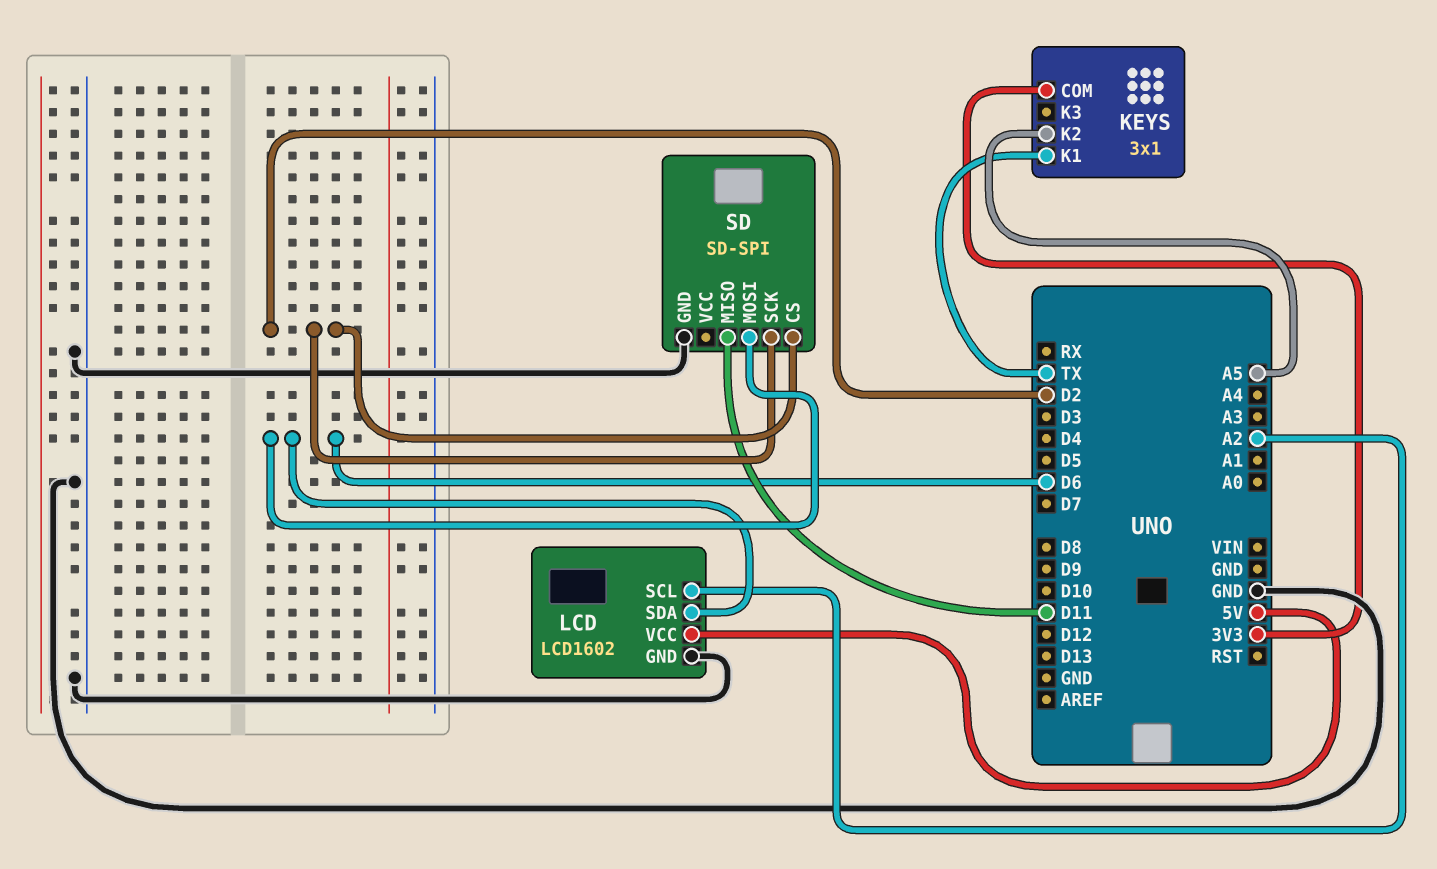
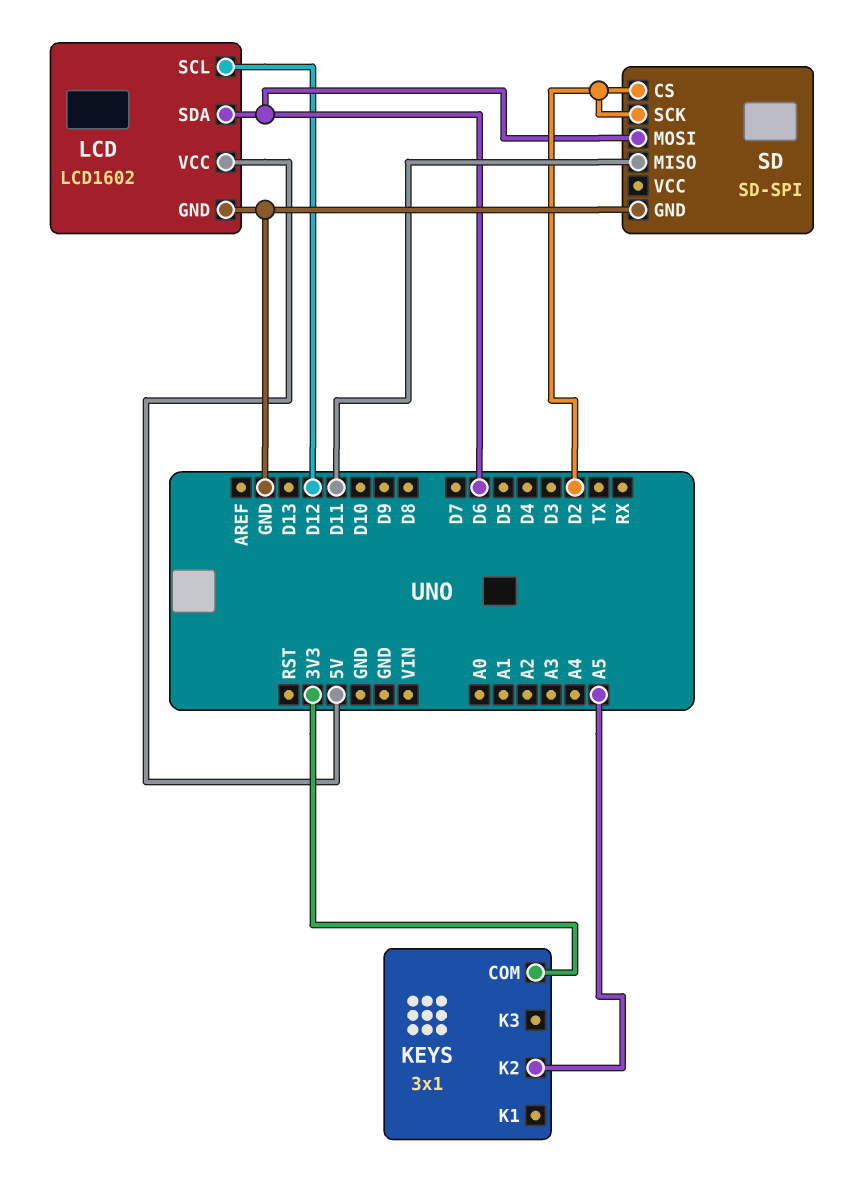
KEYS pin K1: TX -> none
LCD pin SCL: A2 -> D12

